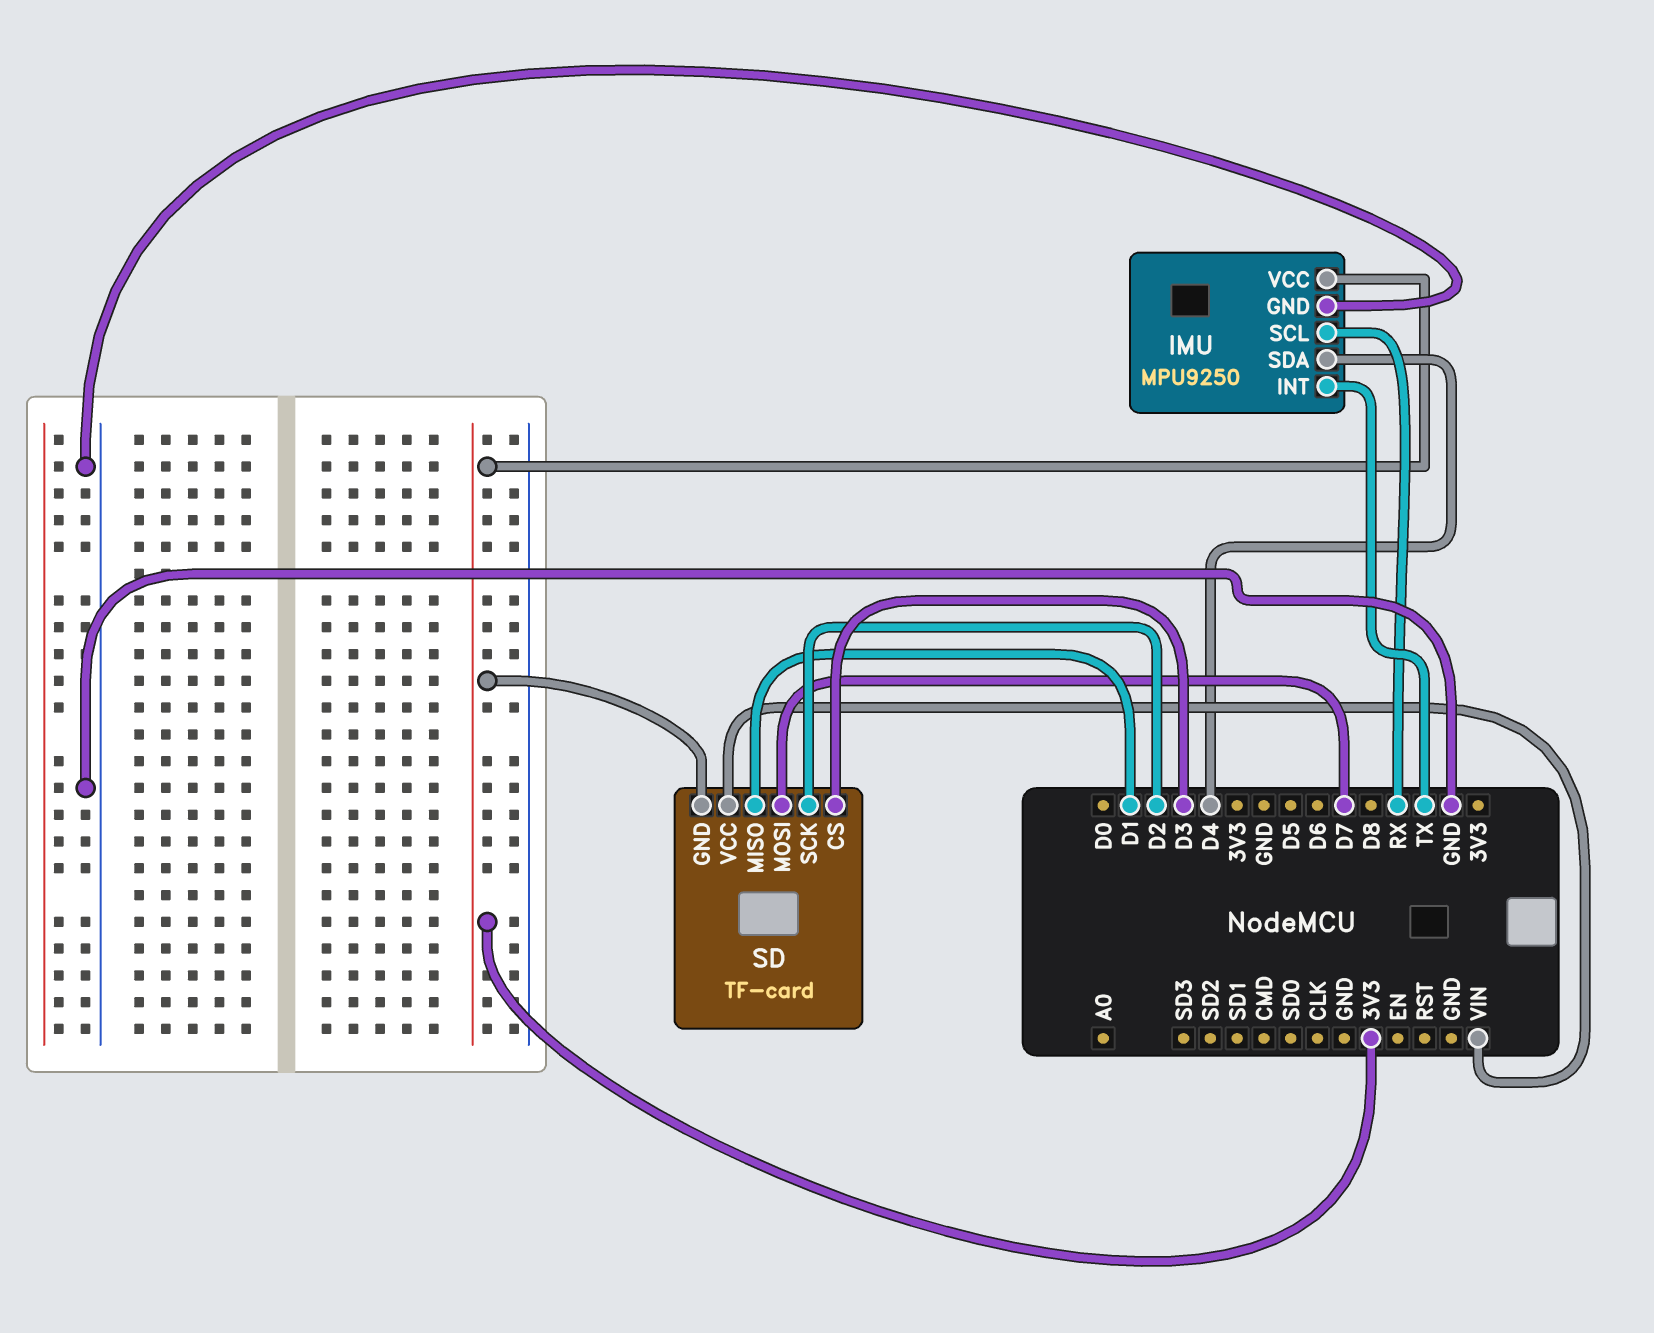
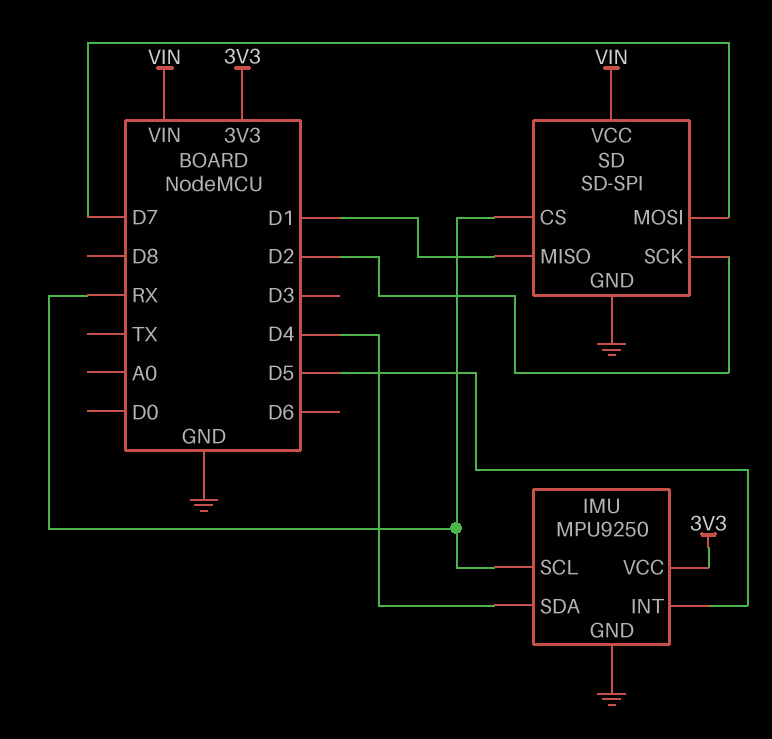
IMU pin INT: TX -> D5
SD: TF-card -> SD-SPI
SD pin CS: D3 -> RX
SD pin GND: 3V3 -> GND

